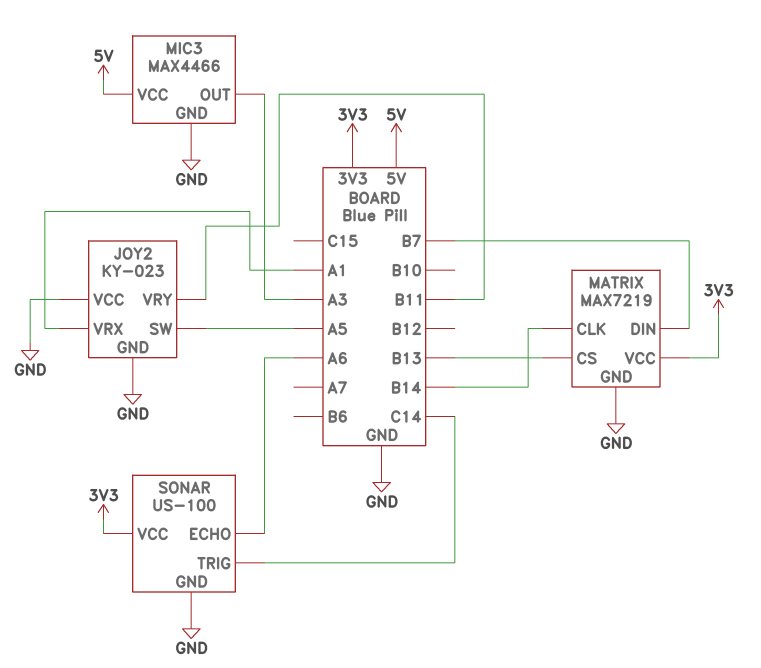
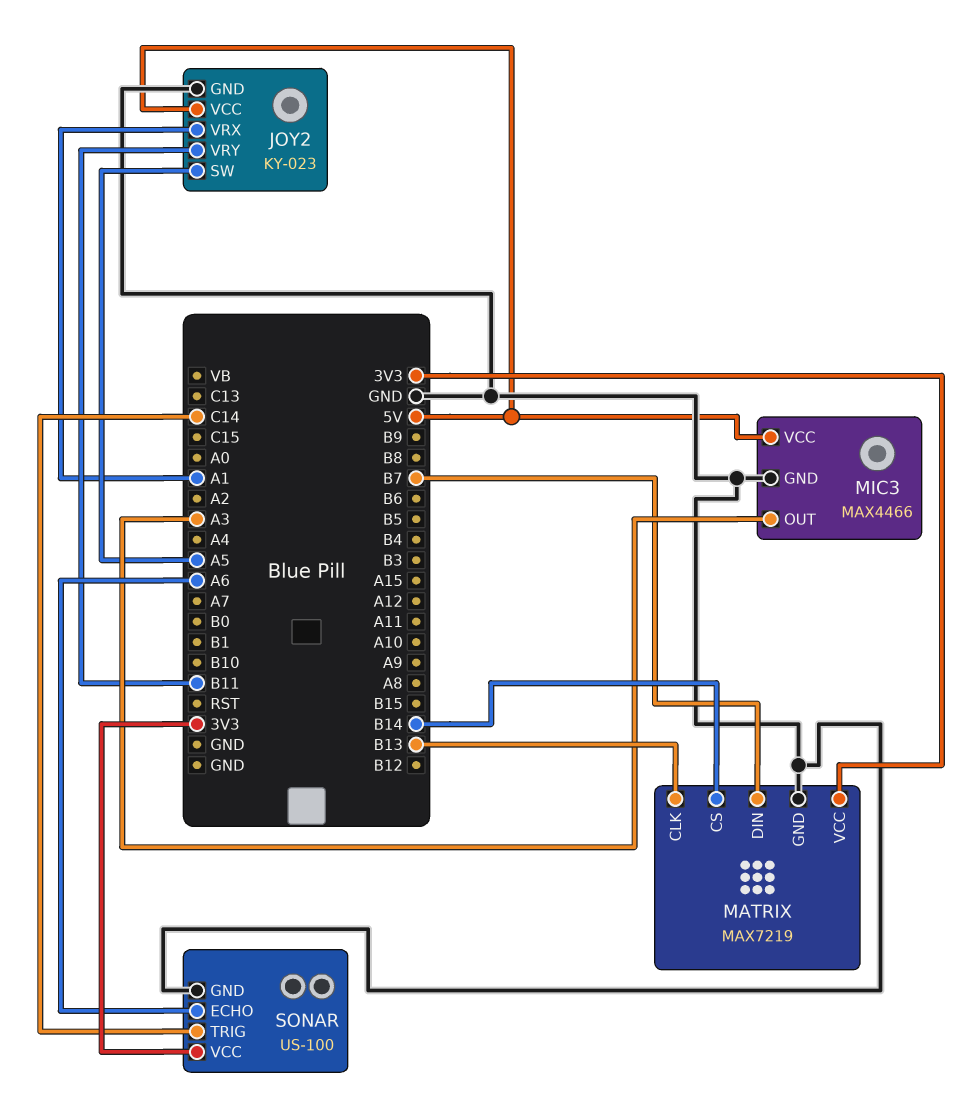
JOY2 pin VCC: GND -> 5V
MATRIX pin CLK: B14 -> B13
MATRIX pin CS: B13 -> B14

